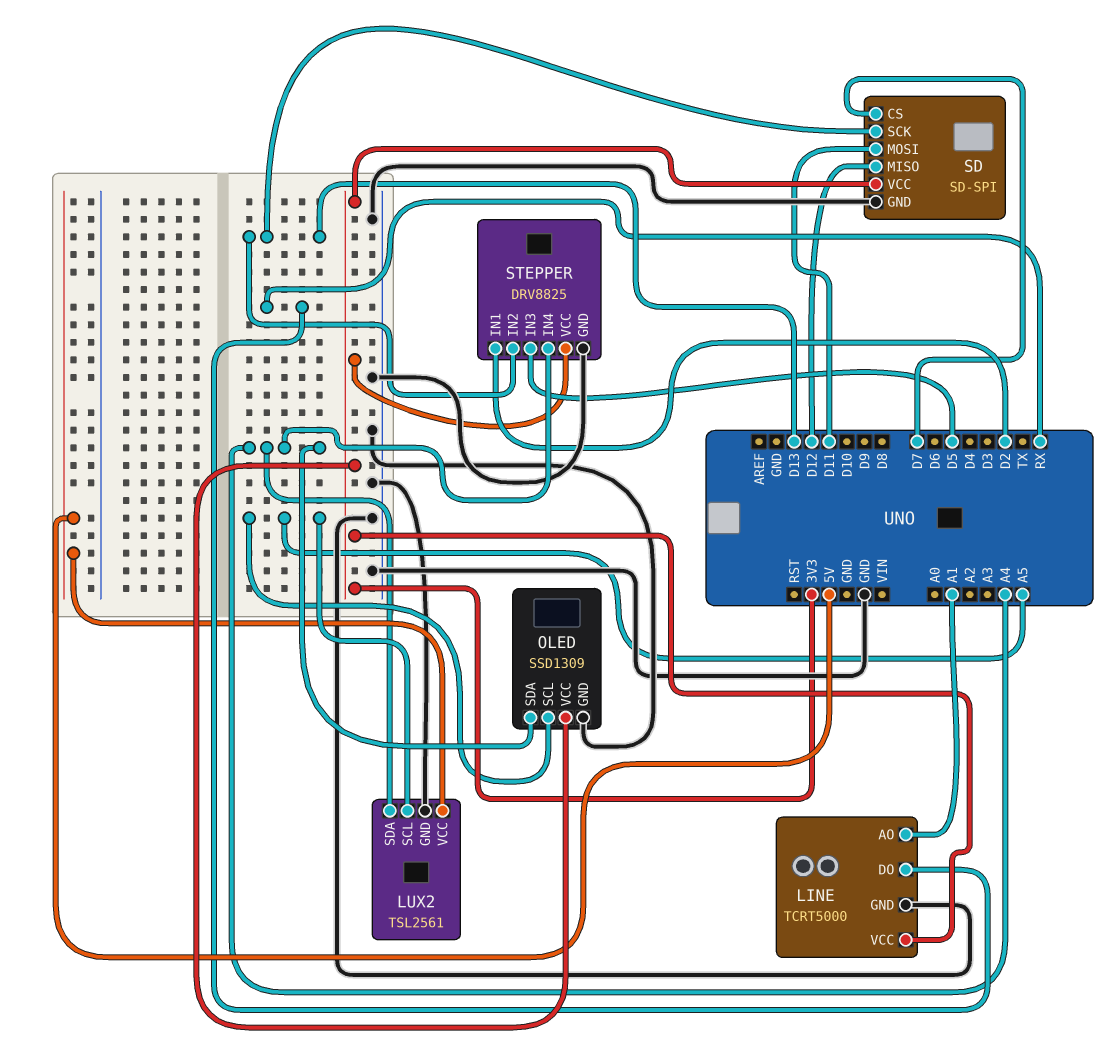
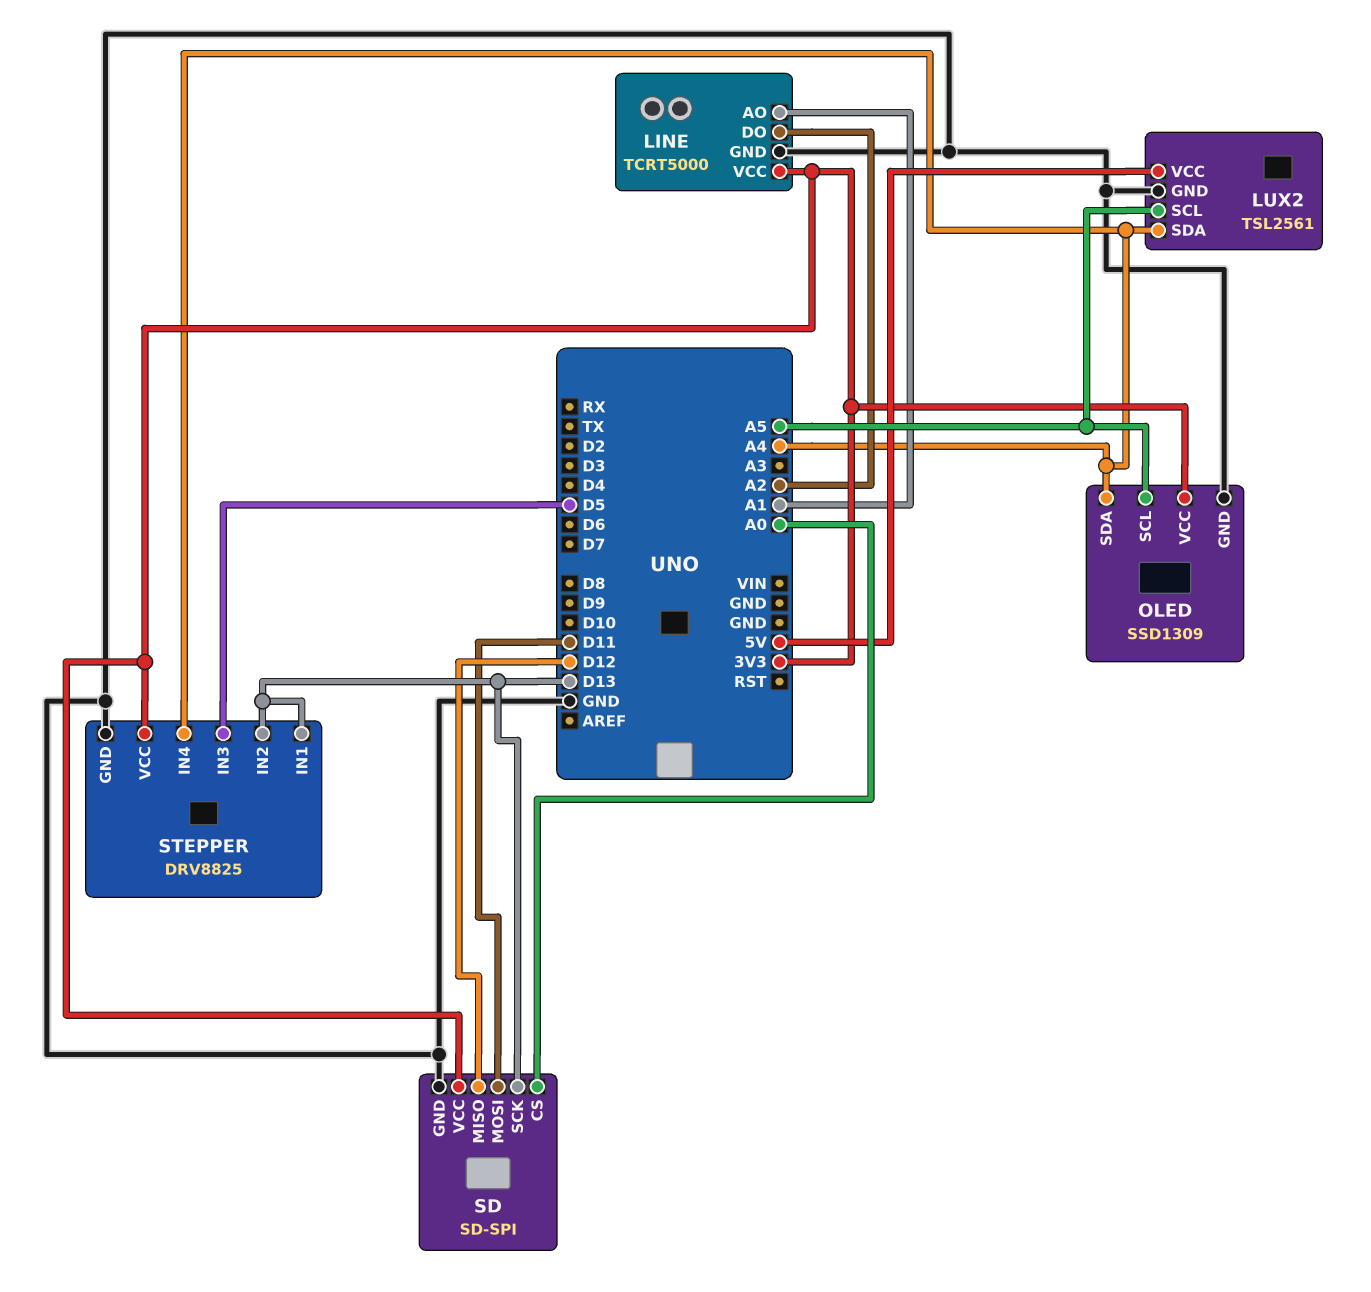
LINE pin DO: RX -> A2
SD pin CS: D7 -> A0
STEPPER pin IN1: D2 -> D13

